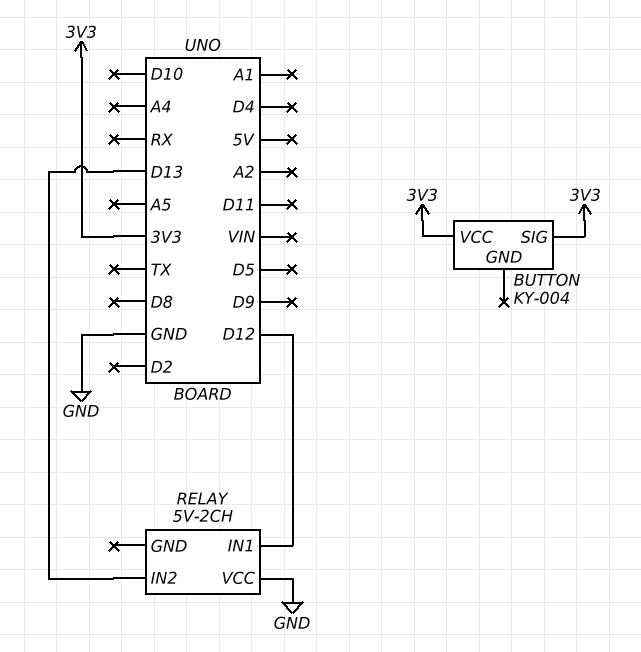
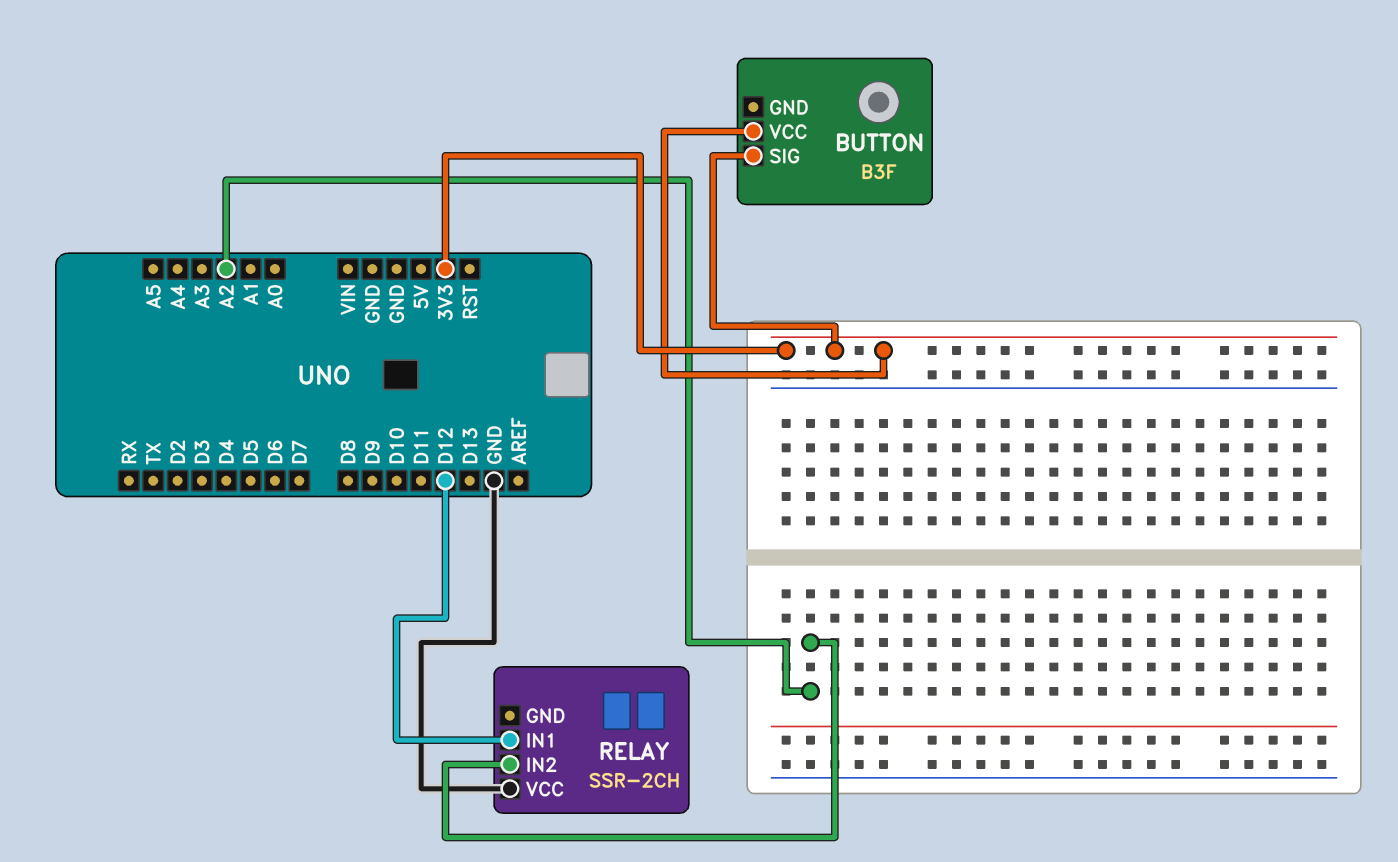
BUTTON: KY-004 -> B3F
RELAY: 5V-2CH -> SSR-2CH
RELAY pin IN2: D13 -> A2

